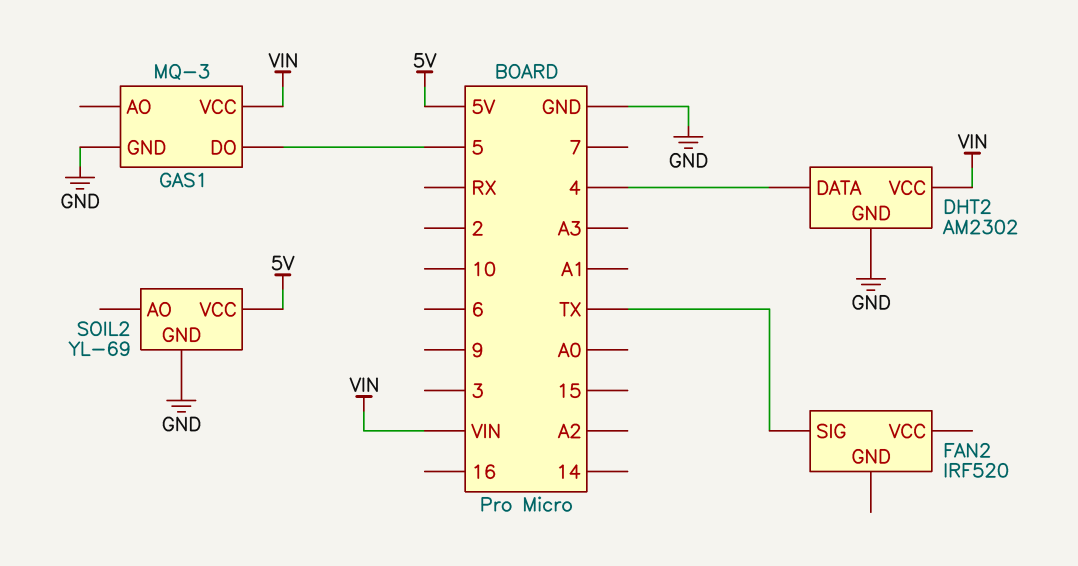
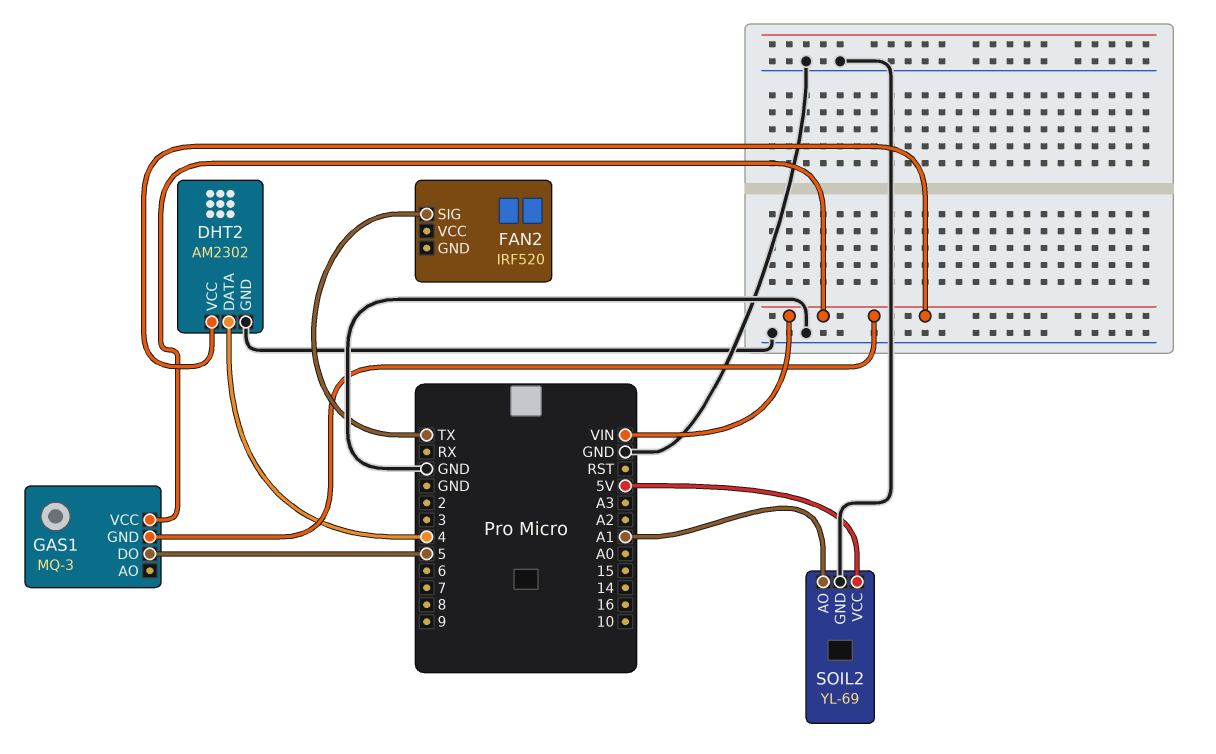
GAS1 pin GND: GND -> VIN
SOIL2 pin AO: none -> A1

